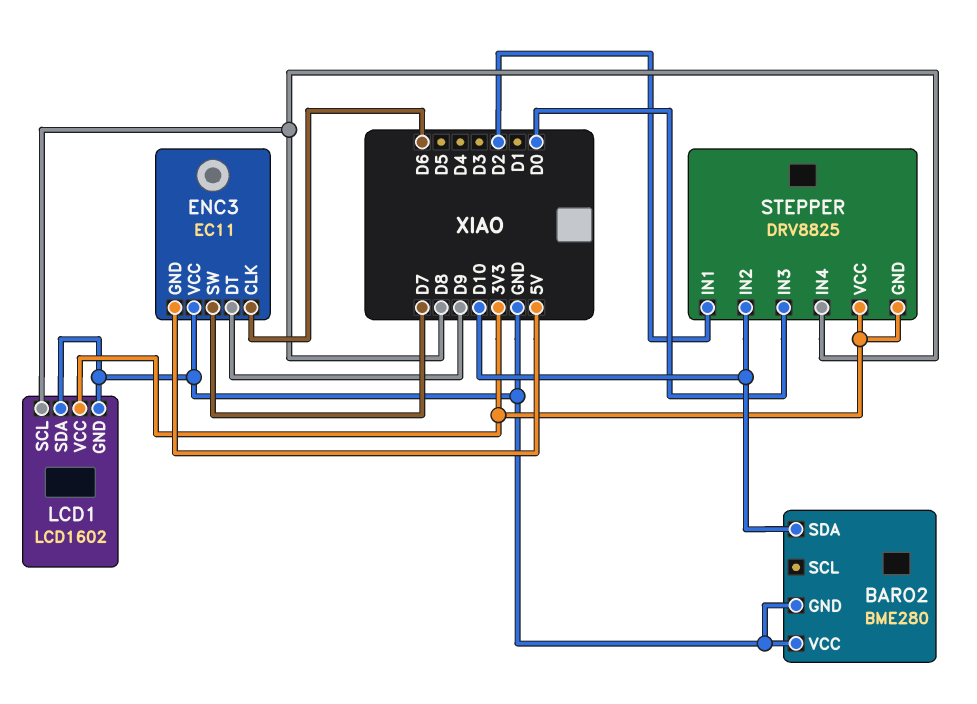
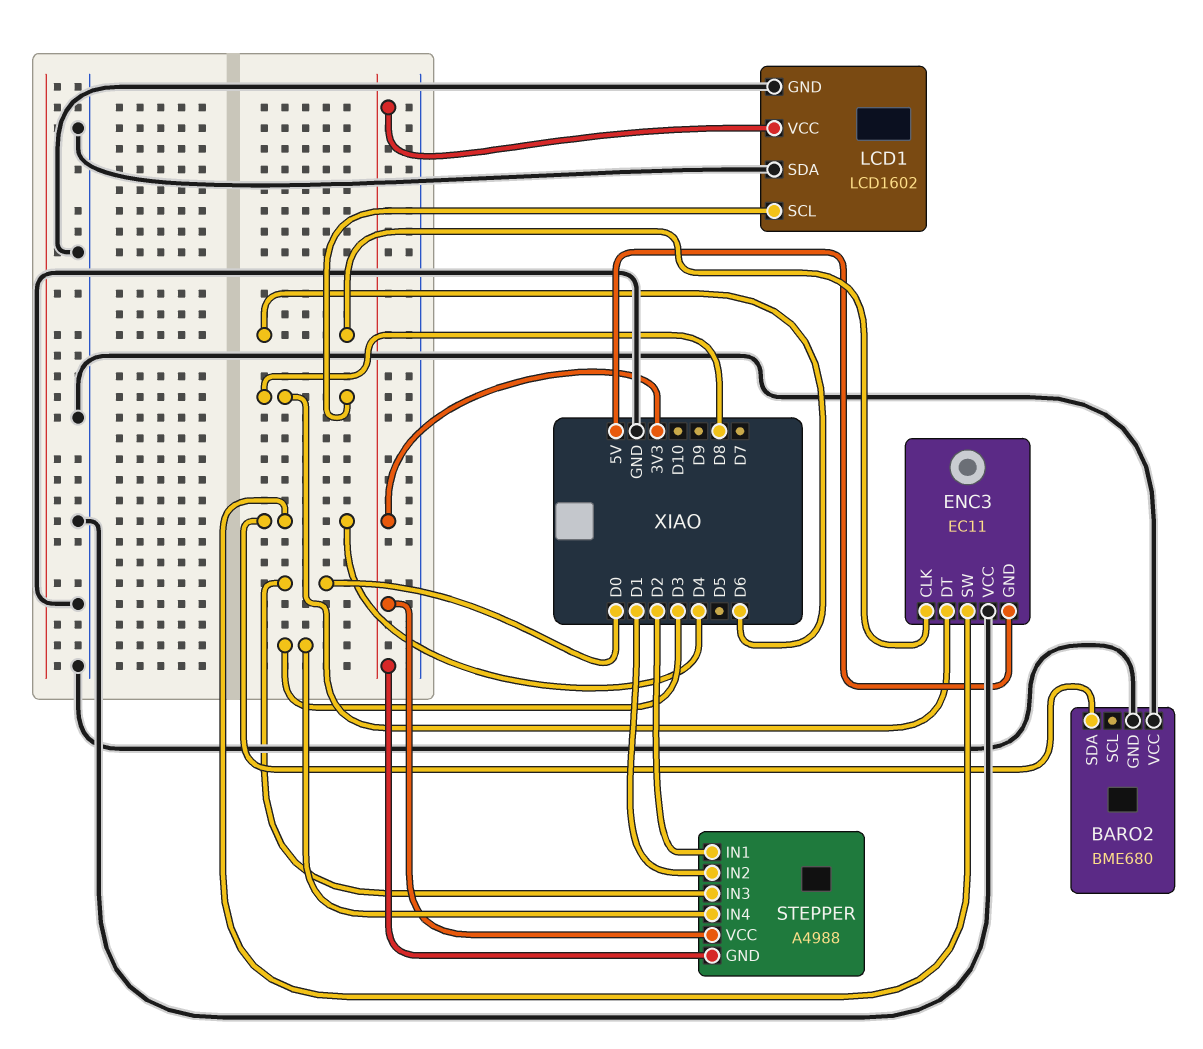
BARO2: BME280 -> BME680
BARO2 pin SDA: D10 -> D4
ENC3 pin DT: D9 -> D8
ENC3 pin SW: D7 -> D4
STEPPER: DRV8825 -> A4988
STEPPER pin IN2: D10 -> D1
STEPPER pin IN4: D8 -> D3

